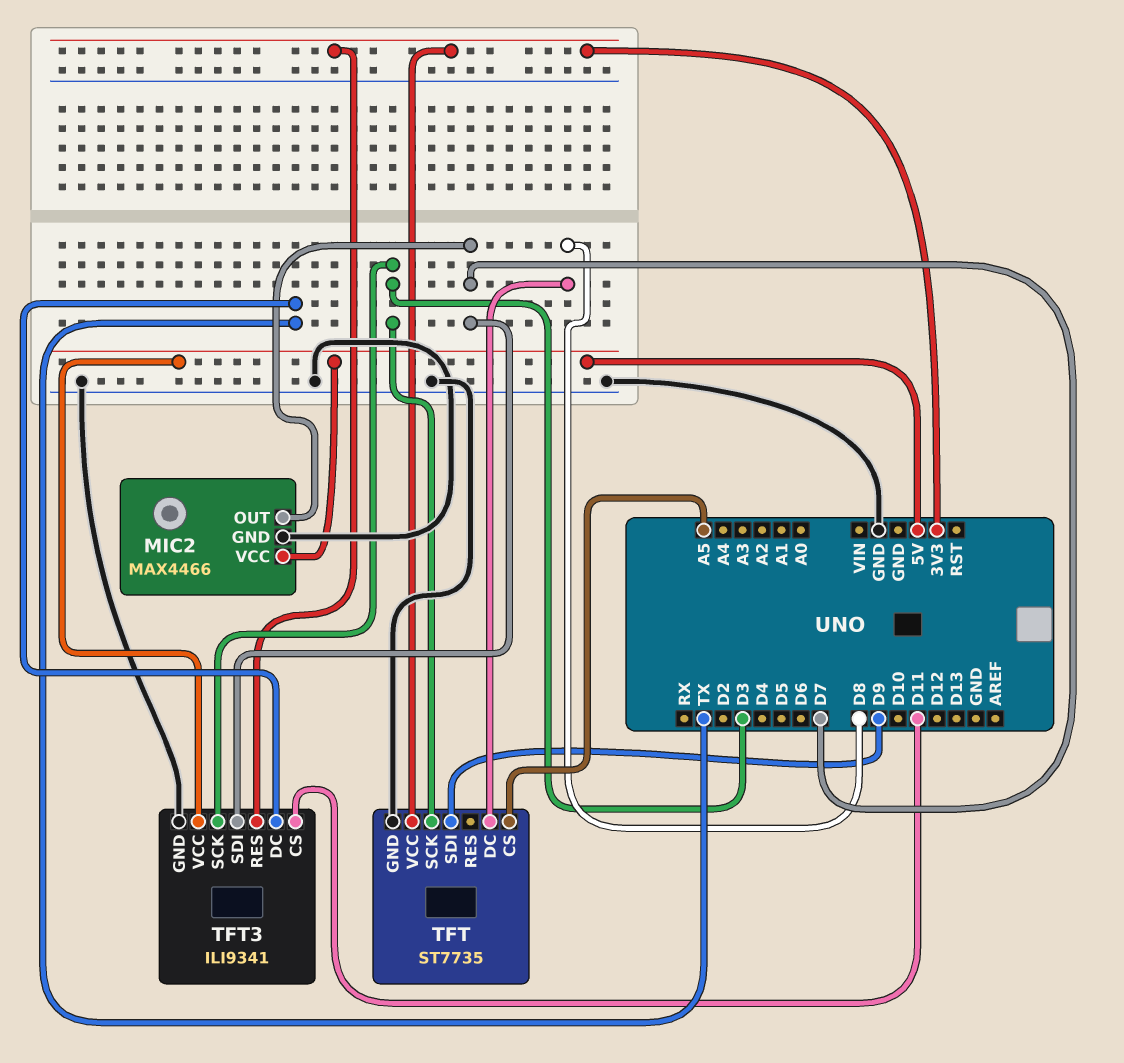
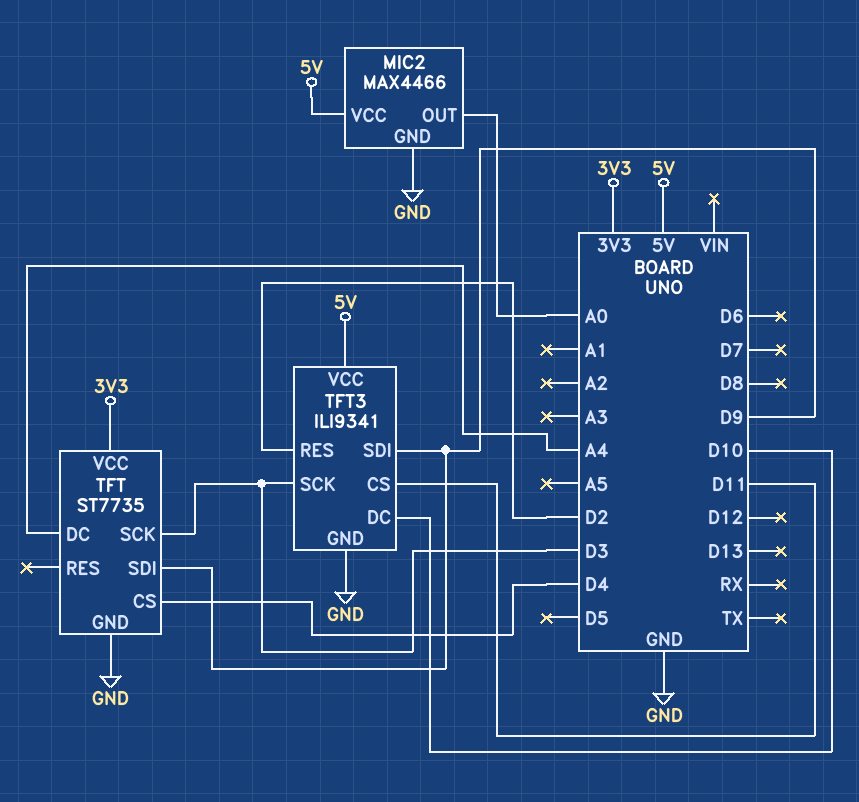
MIC2 pin OUT: D7 -> A0
TFT pin CS: A5 -> D4
TFT pin DC: D8 -> A4
TFT3 pin DC: TX -> D10
TFT3 pin RES: 3V3 -> D2
TFT3 pin SDI: D7 -> D9

